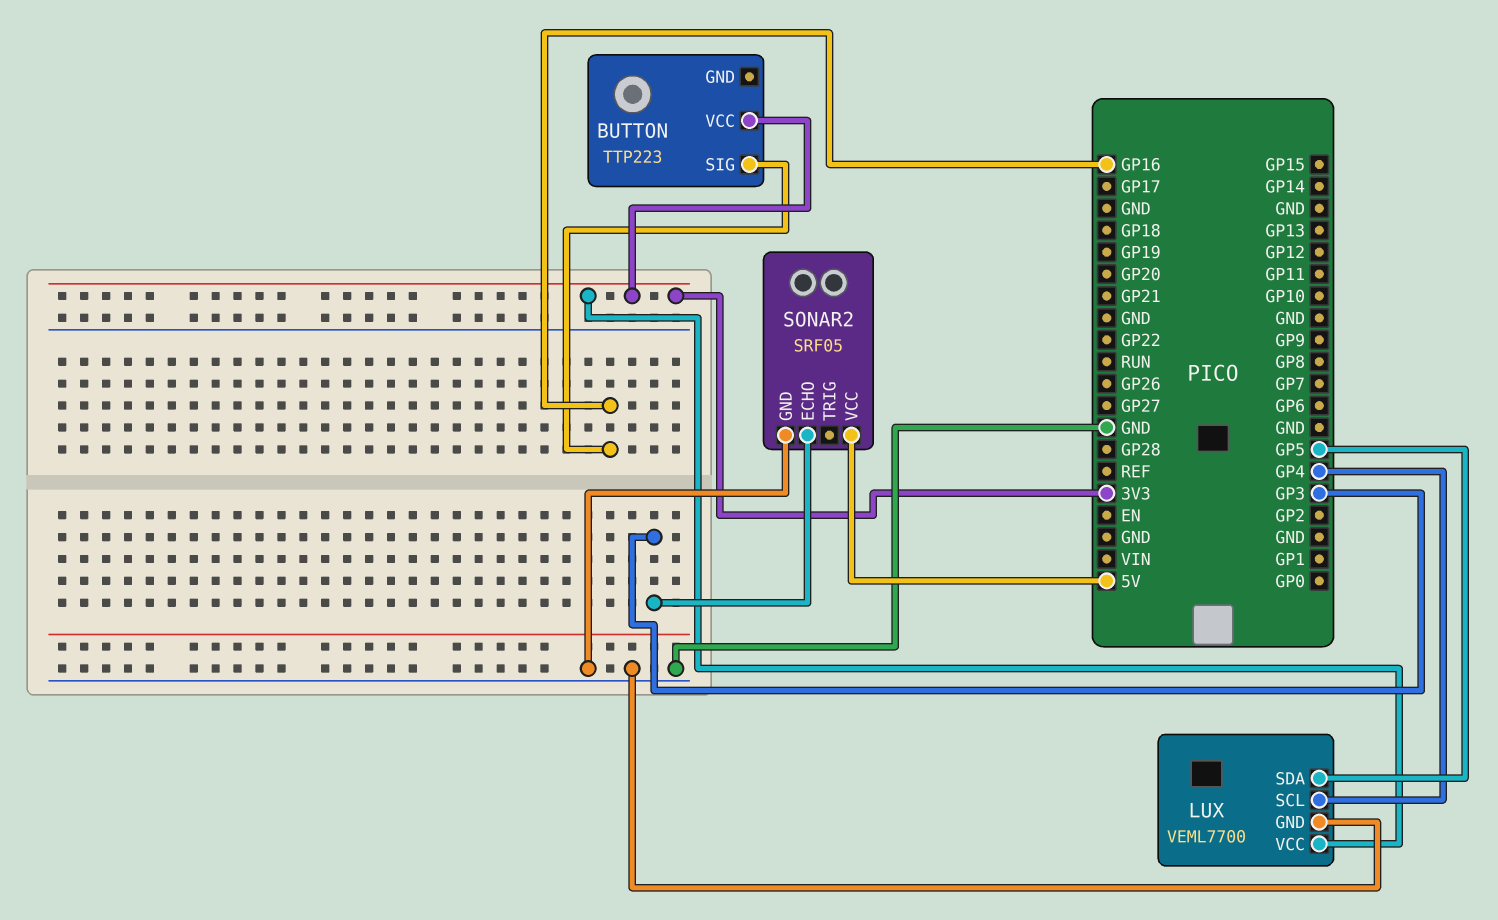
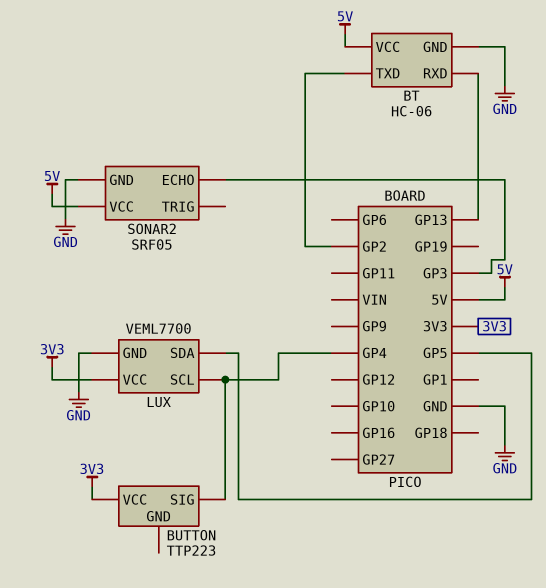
BT: none -> HC-06
BT pin GND: none -> GND
BT pin RXD: none -> GP13
BT pin TXD: none -> GP2
BT pin VCC: none -> 5V
BUTTON pin SIG: GP16 -> GP4

